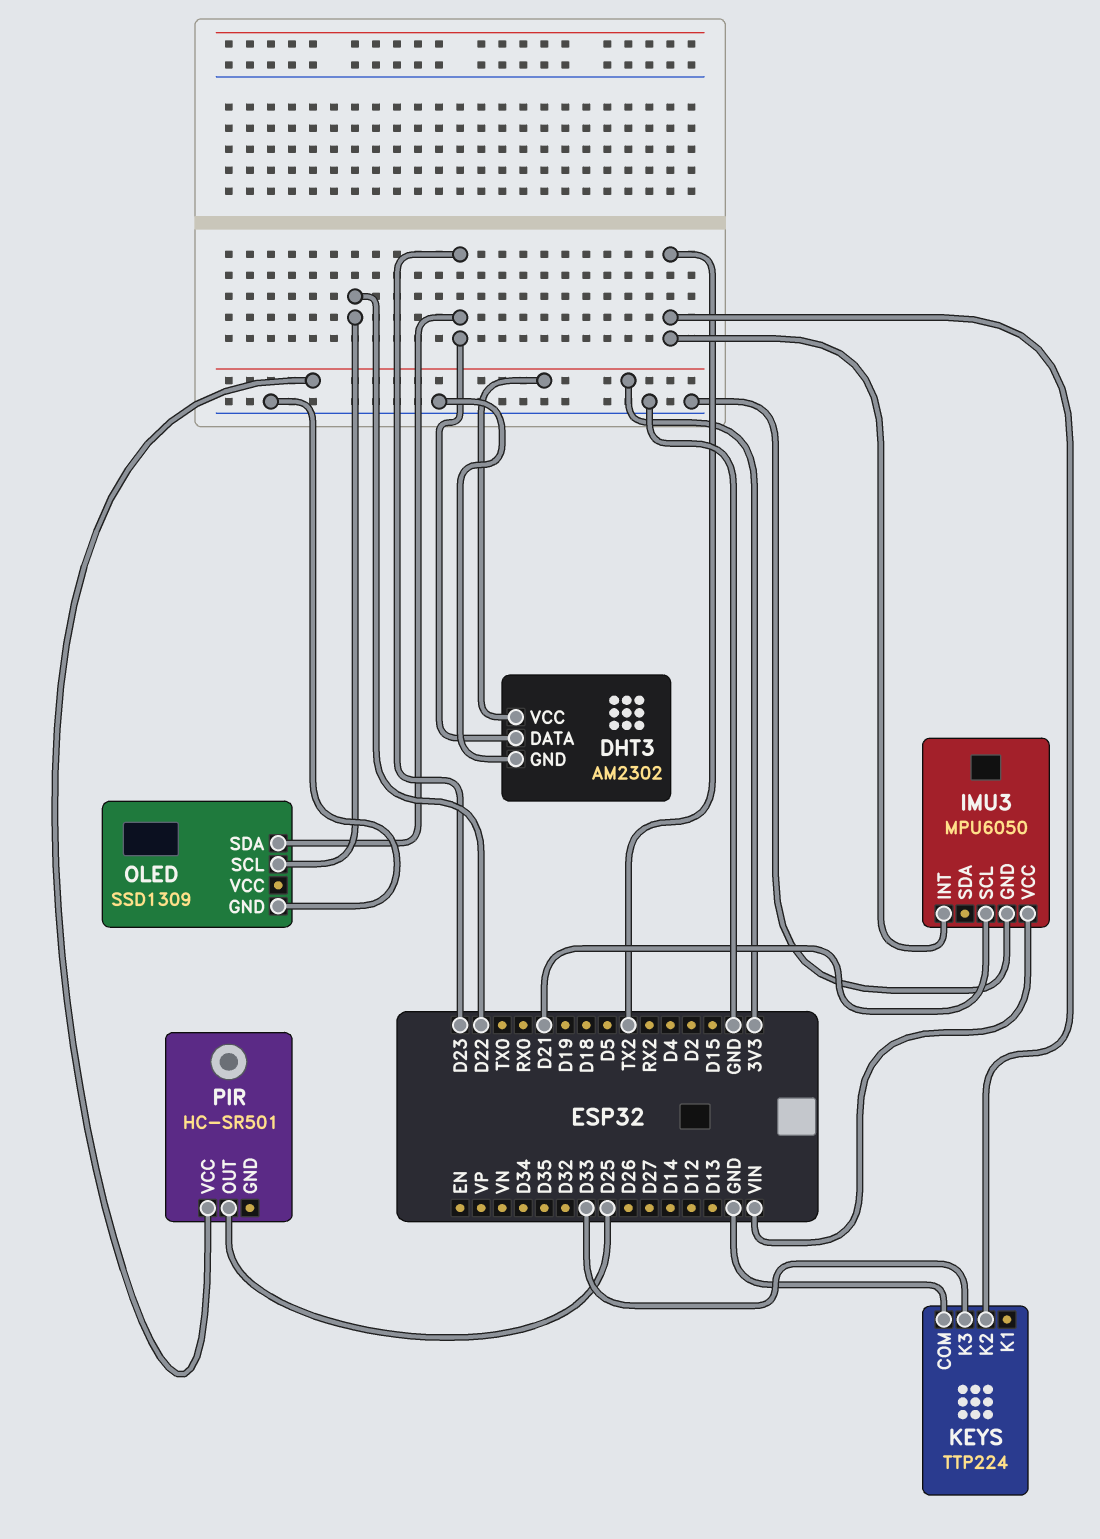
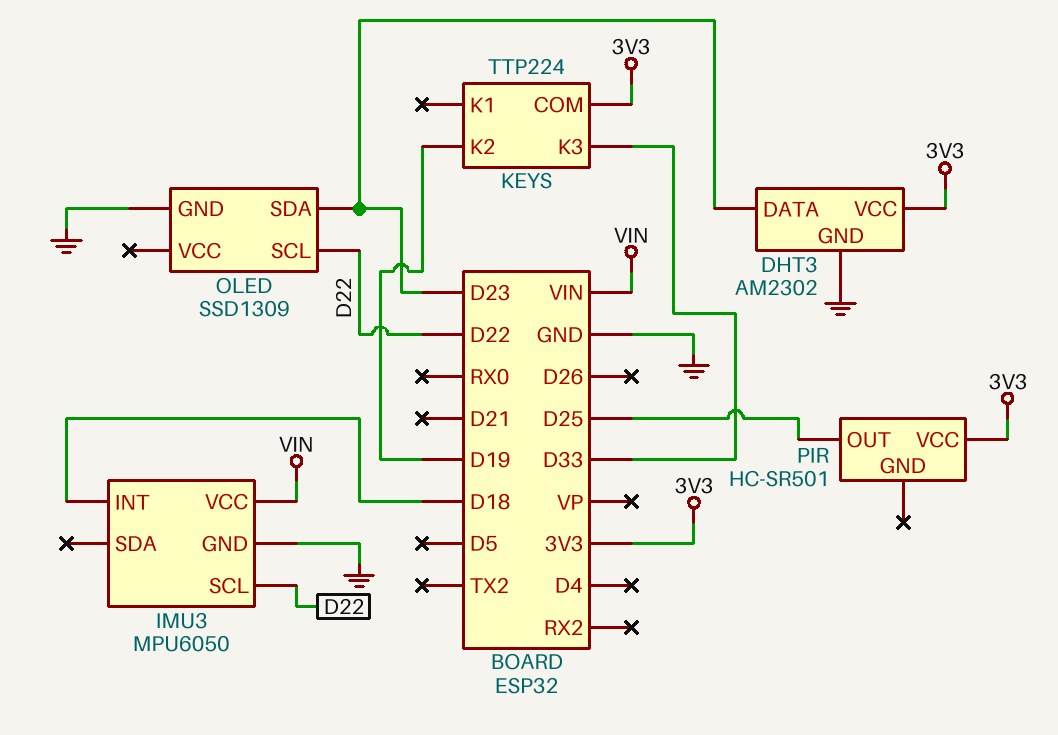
IMU3 pin INT: TX2 -> D18
IMU3 pin SCL: D21 -> D22
KEYS pin COM: GND -> 3V3
KEYS pin K2: TX2 -> D19

